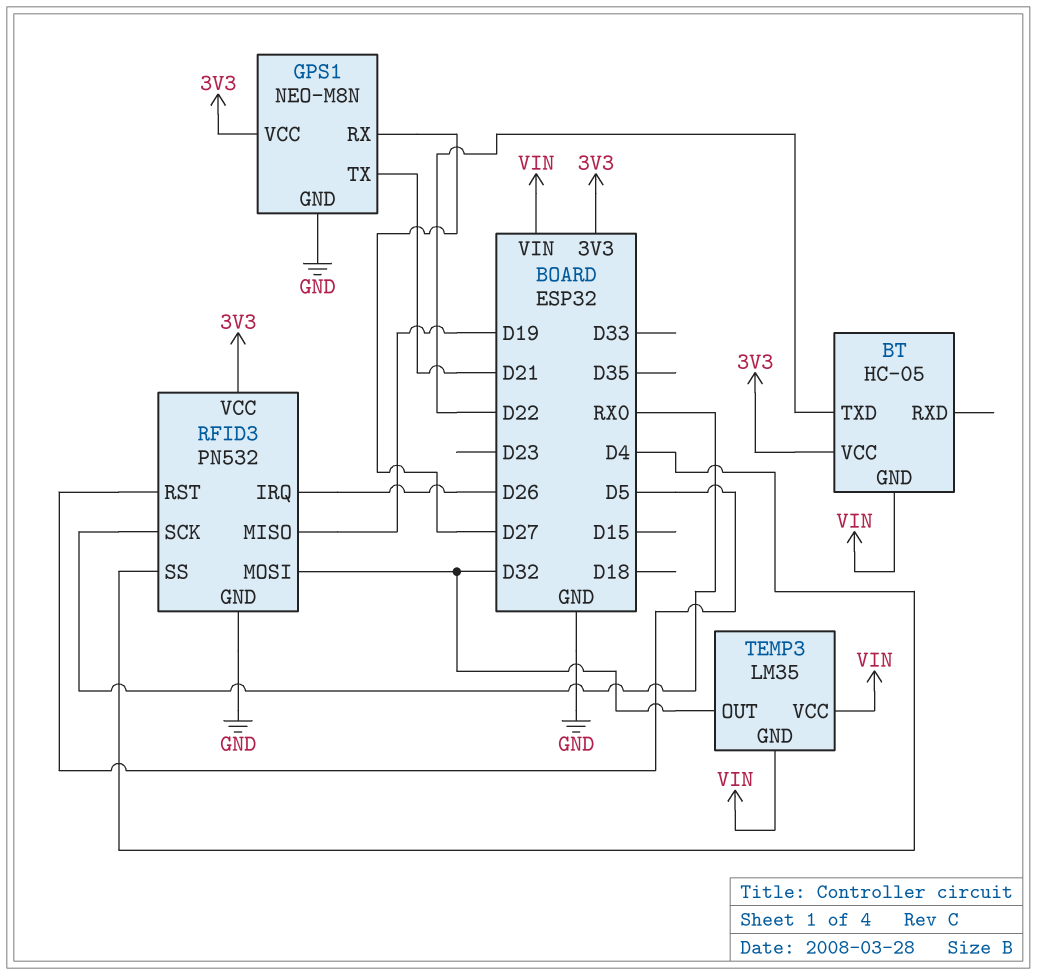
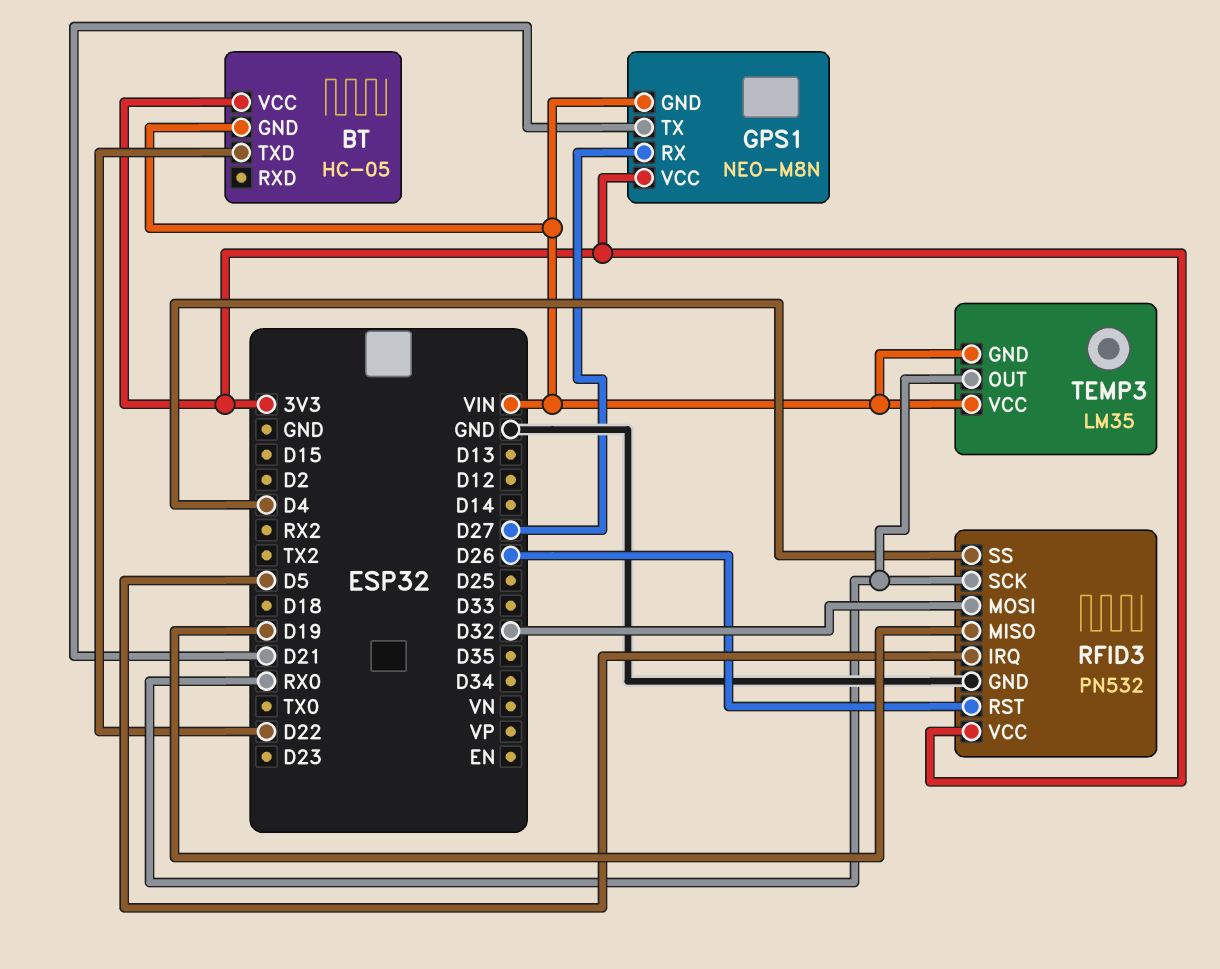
GPS1 pin GND: GND -> VIN
RFID3 pin IRQ: D26 -> D5
RFID3 pin RST: D5 -> D26
TEMP3 pin OUT: D32 -> RX0

